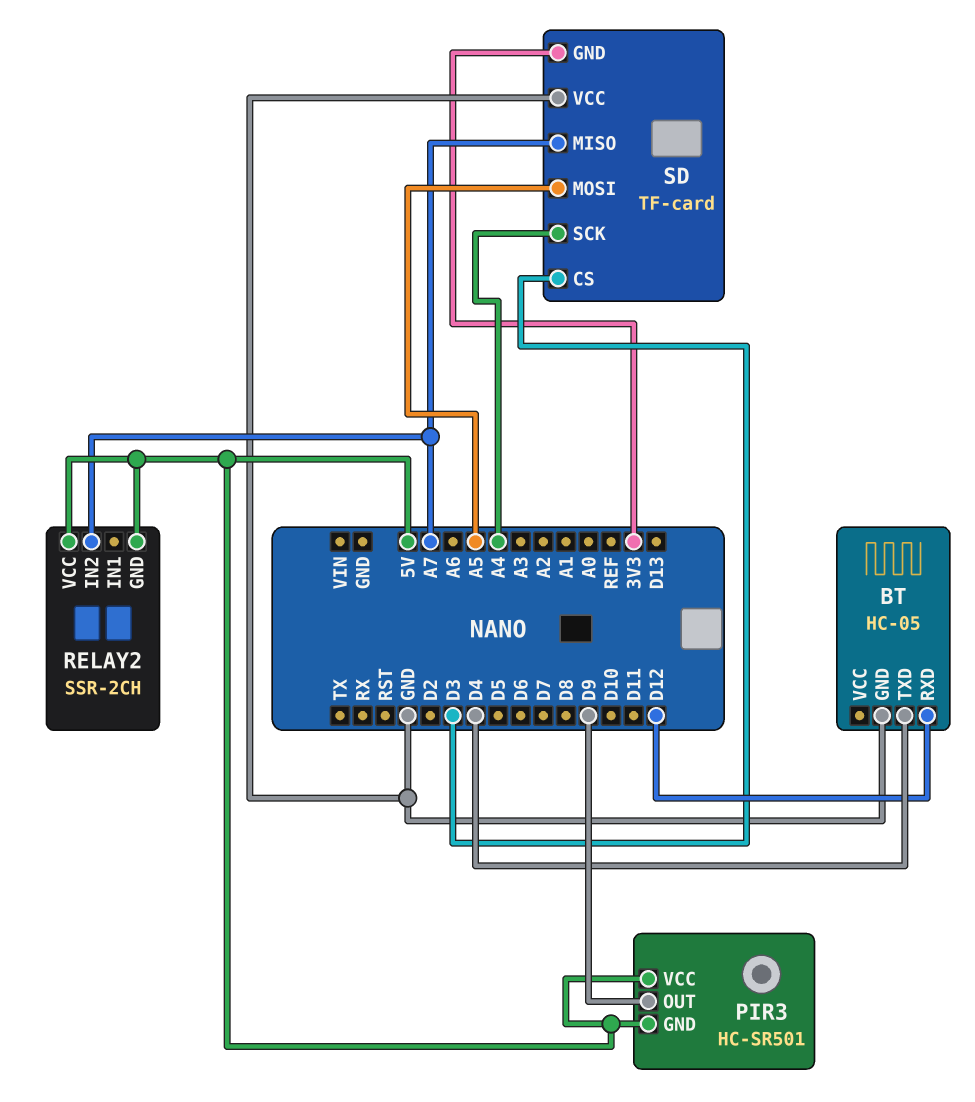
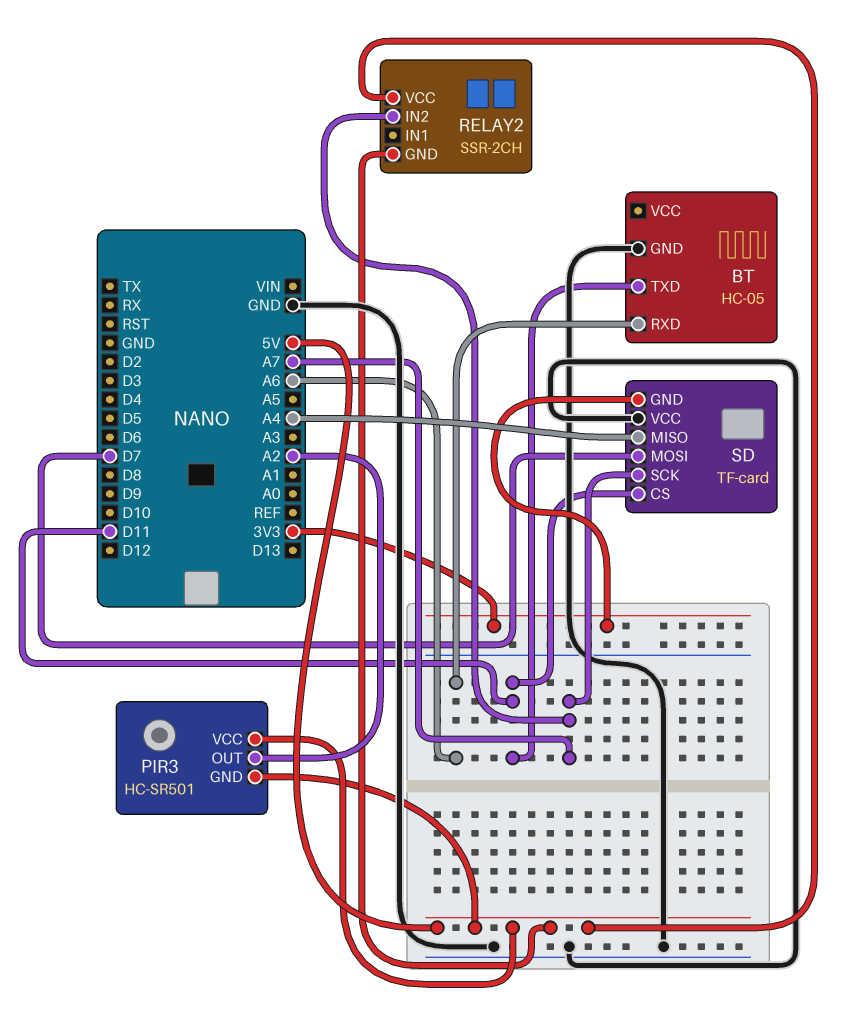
BT pin RXD: D12 -> A6
BT pin TXD: D4 -> D11
PIR3 pin OUT: D9 -> A2
SD pin CS: D3 -> D11
SD pin MISO: A7 -> A4
SD pin MOSI: A5 -> D7
SD pin SCK: A4 -> A7

